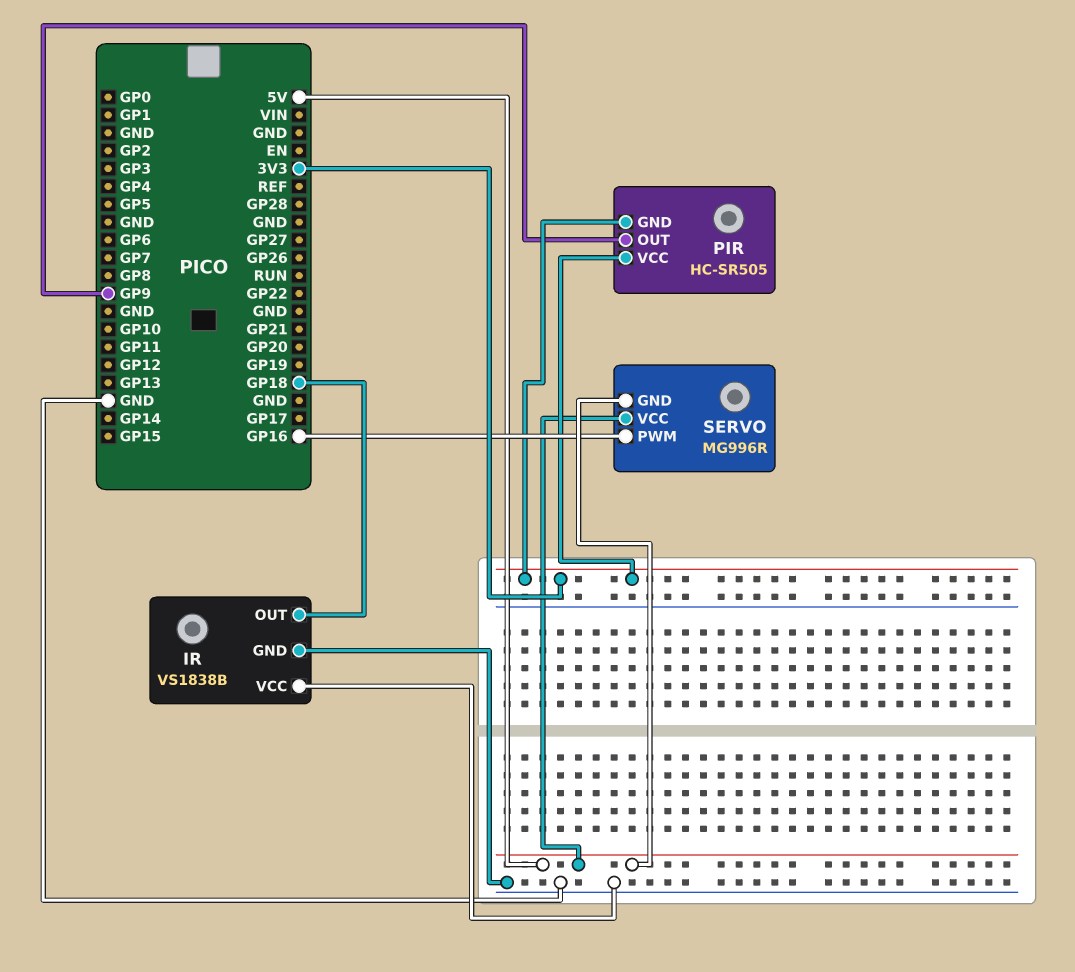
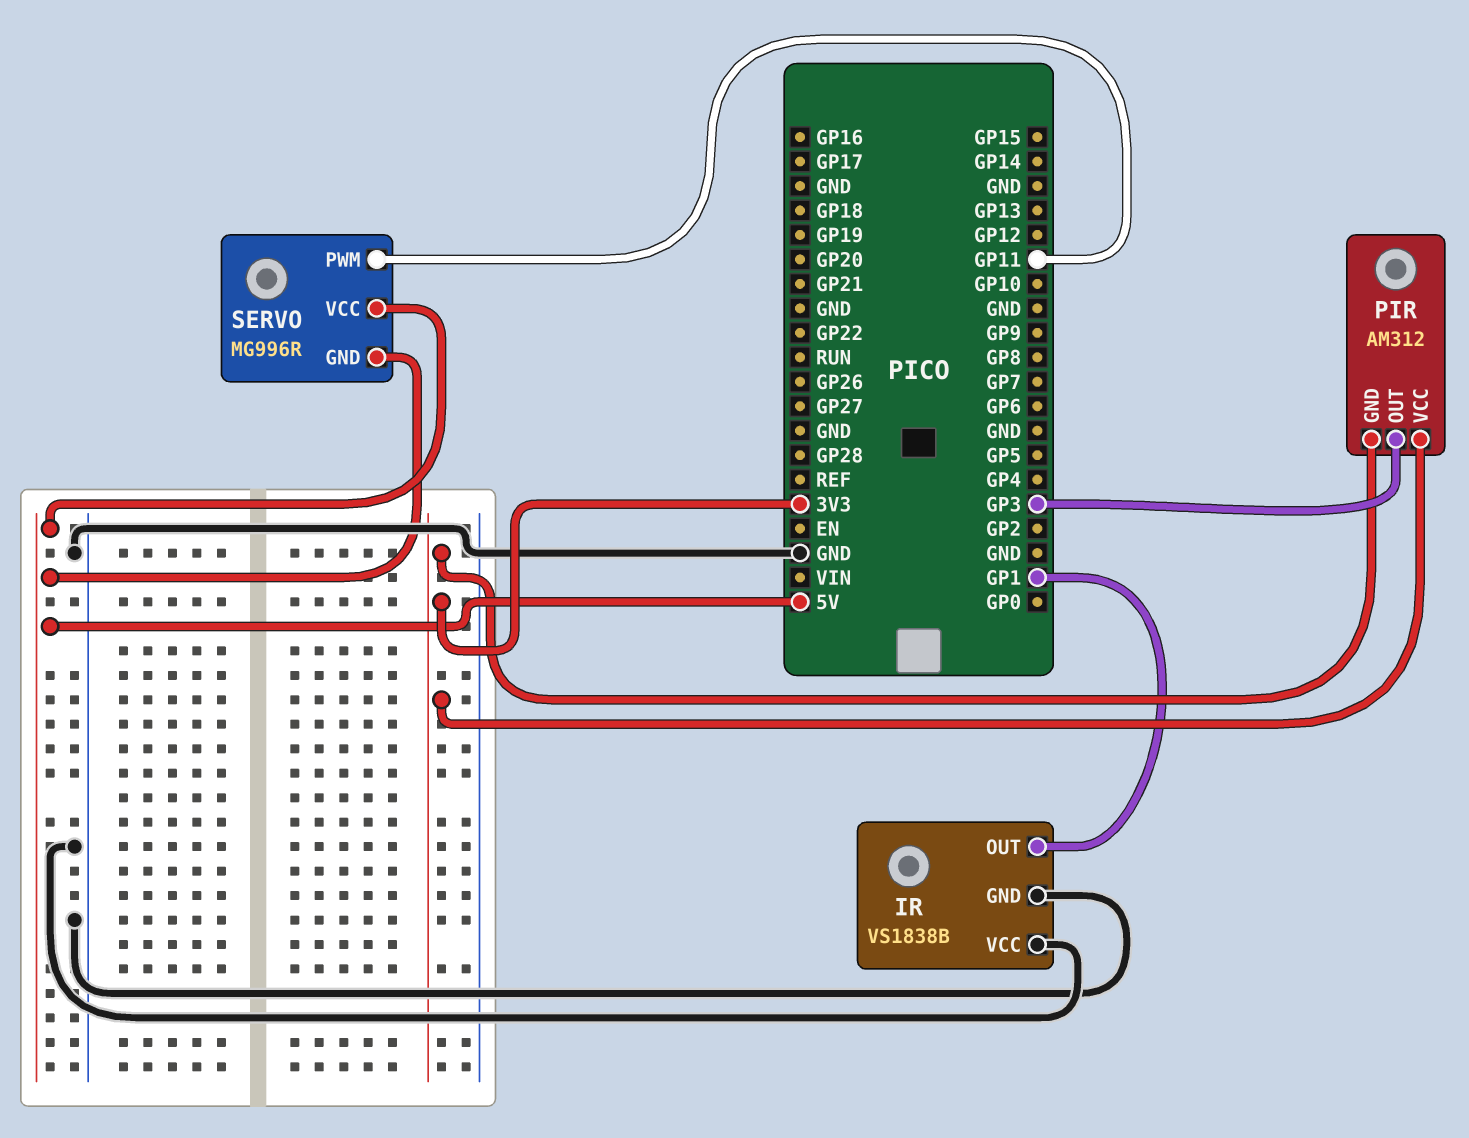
IR pin OUT: GP18 -> GP1
PIR: HC-SR505 -> AM312
PIR pin OUT: GP9 -> GP3
SERVO pin PWM: GP16 -> GP11

